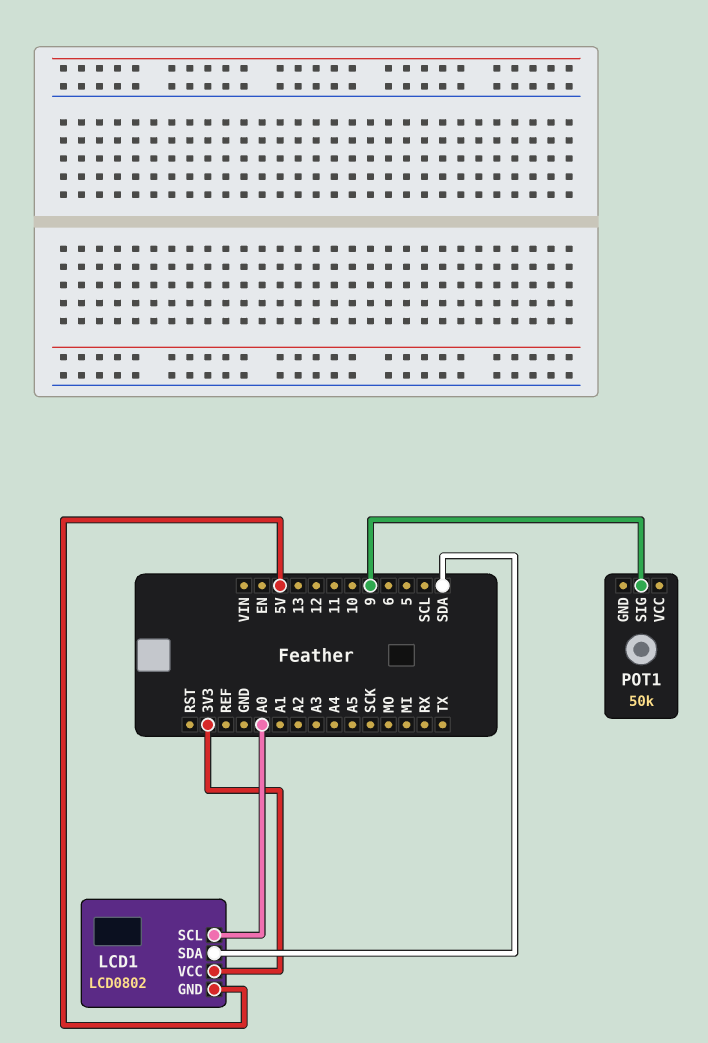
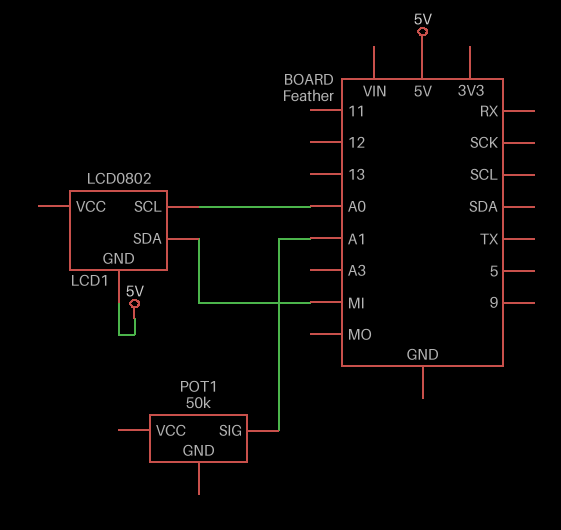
LCD1 pin SDA: SDA -> MI
LCD1 pin VCC: 3V3 -> none
POT1 pin SIG: 9 -> A1

